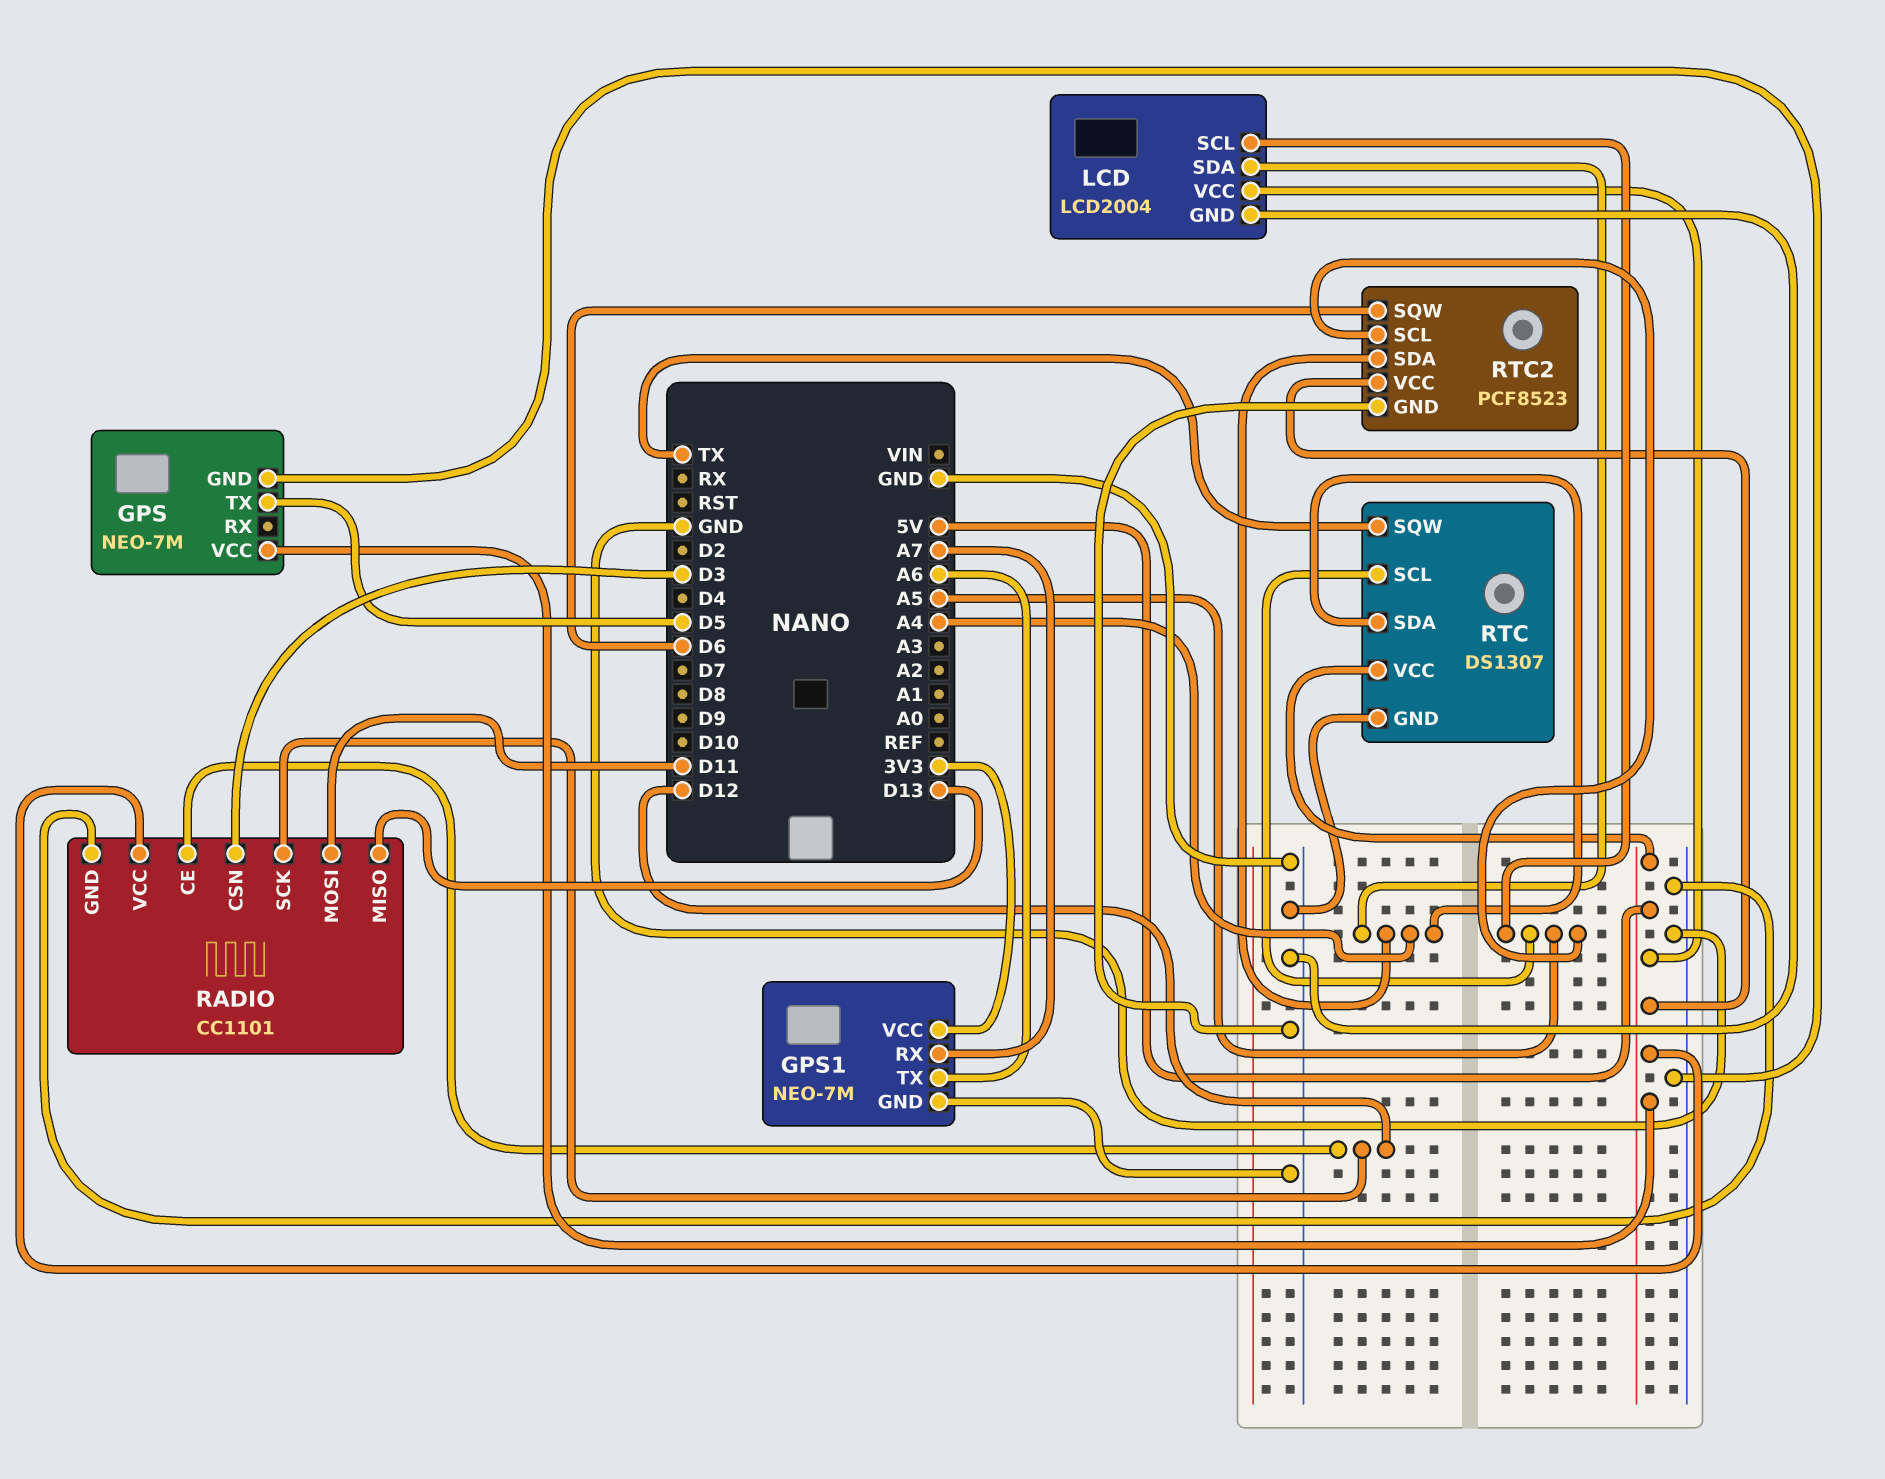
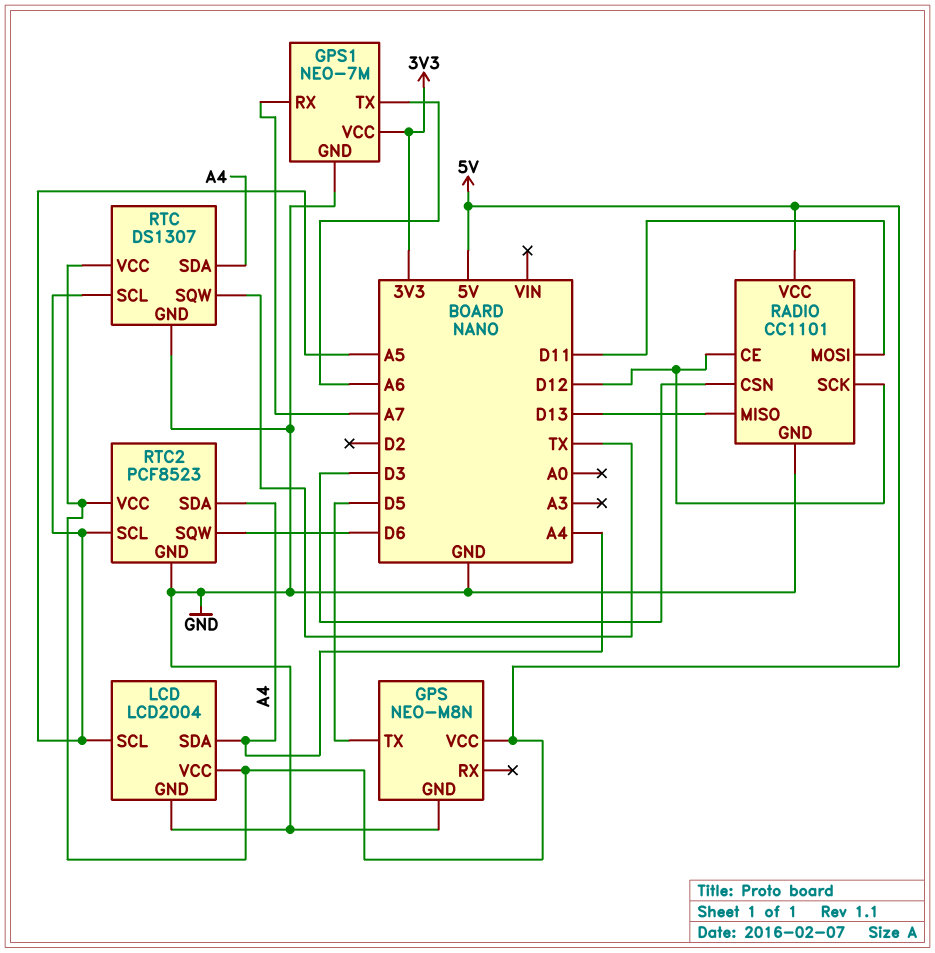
GPS: NEO-7M -> NEO-M8N

